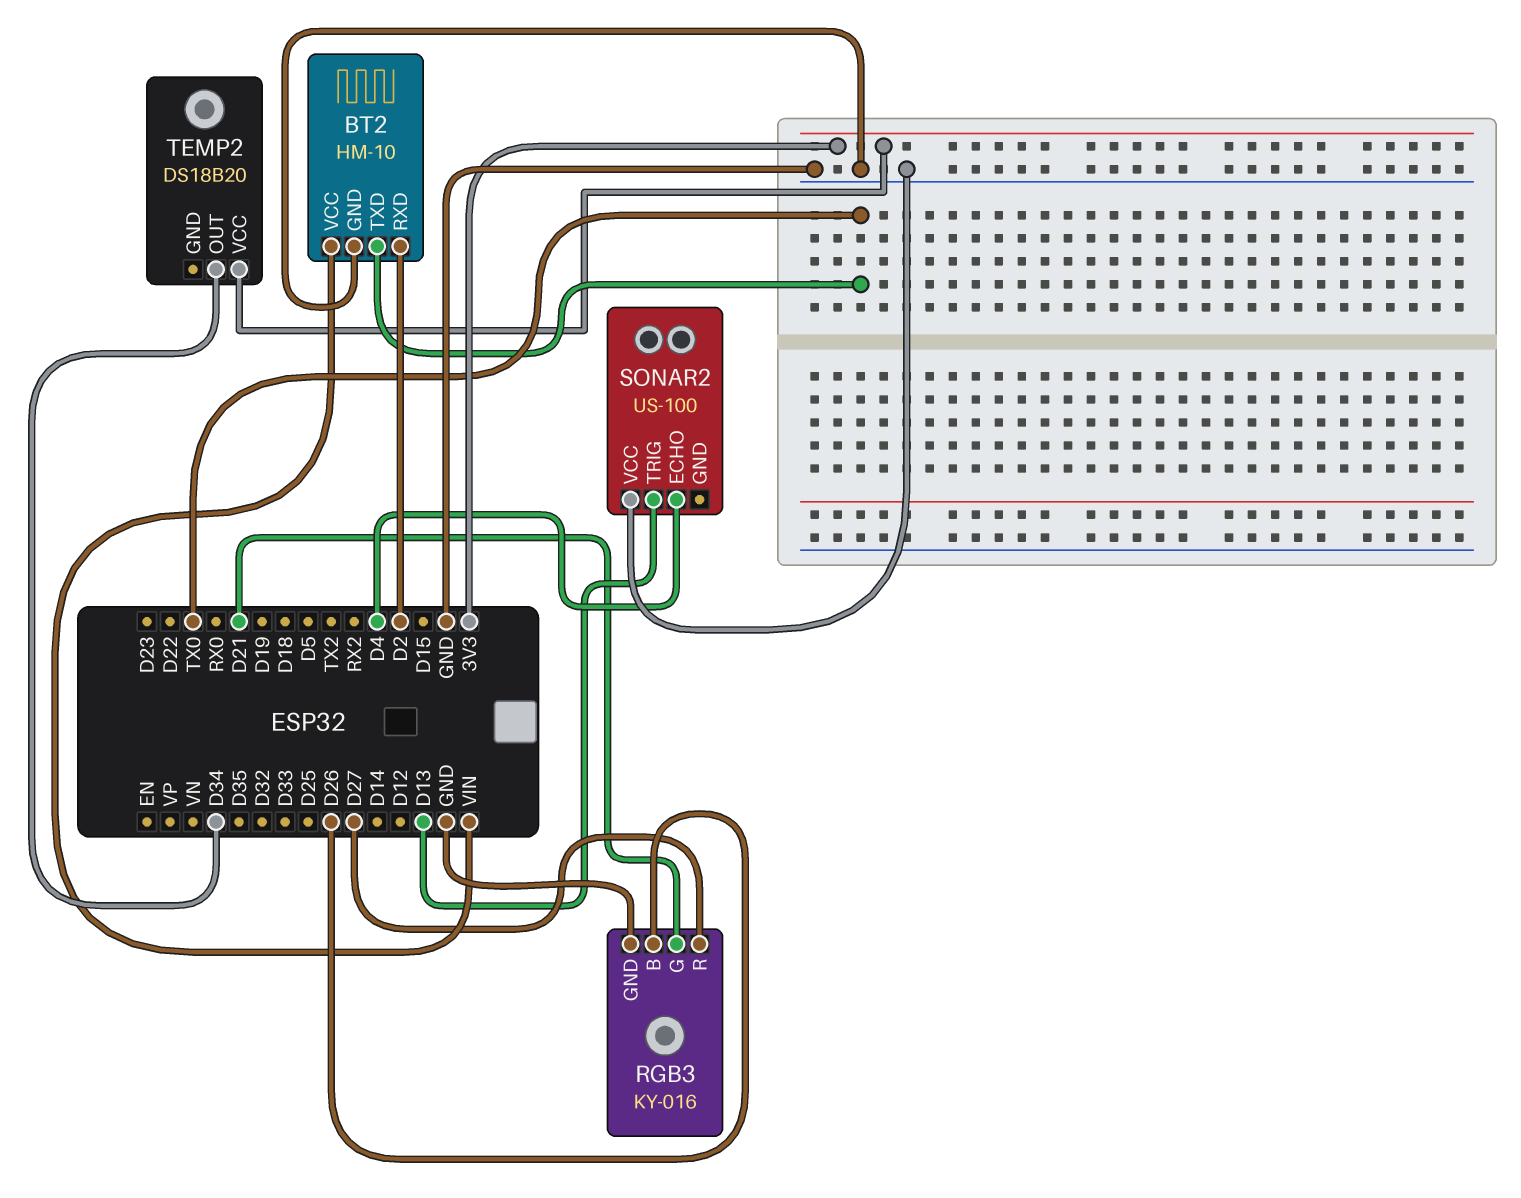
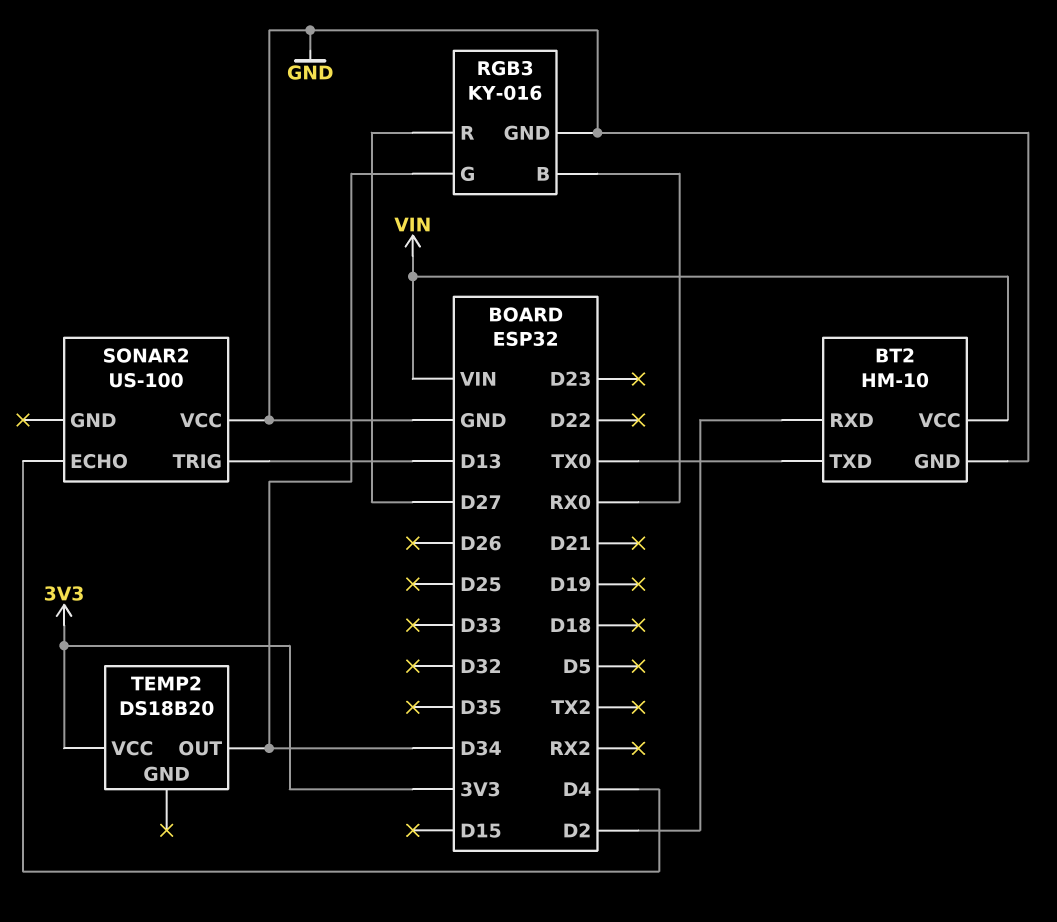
RGB3 pin B: D26 -> RX0
RGB3 pin G: D21 -> D34

